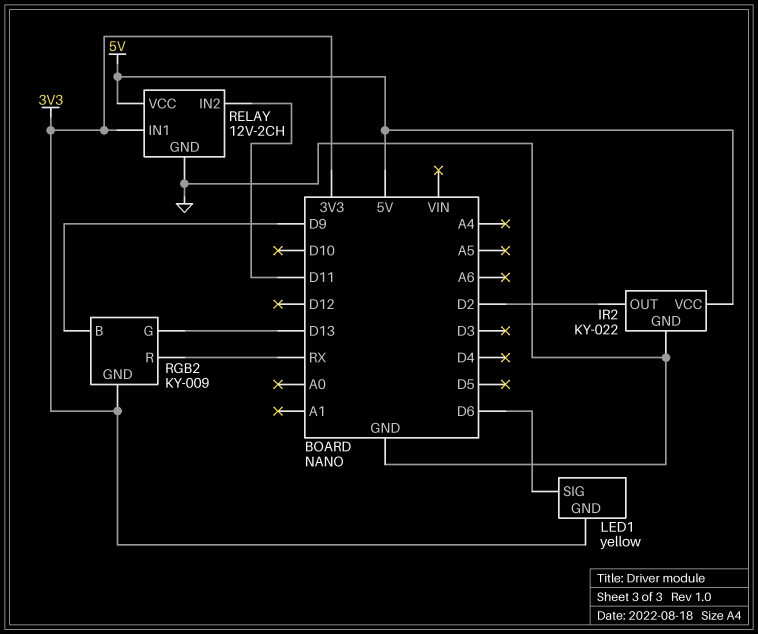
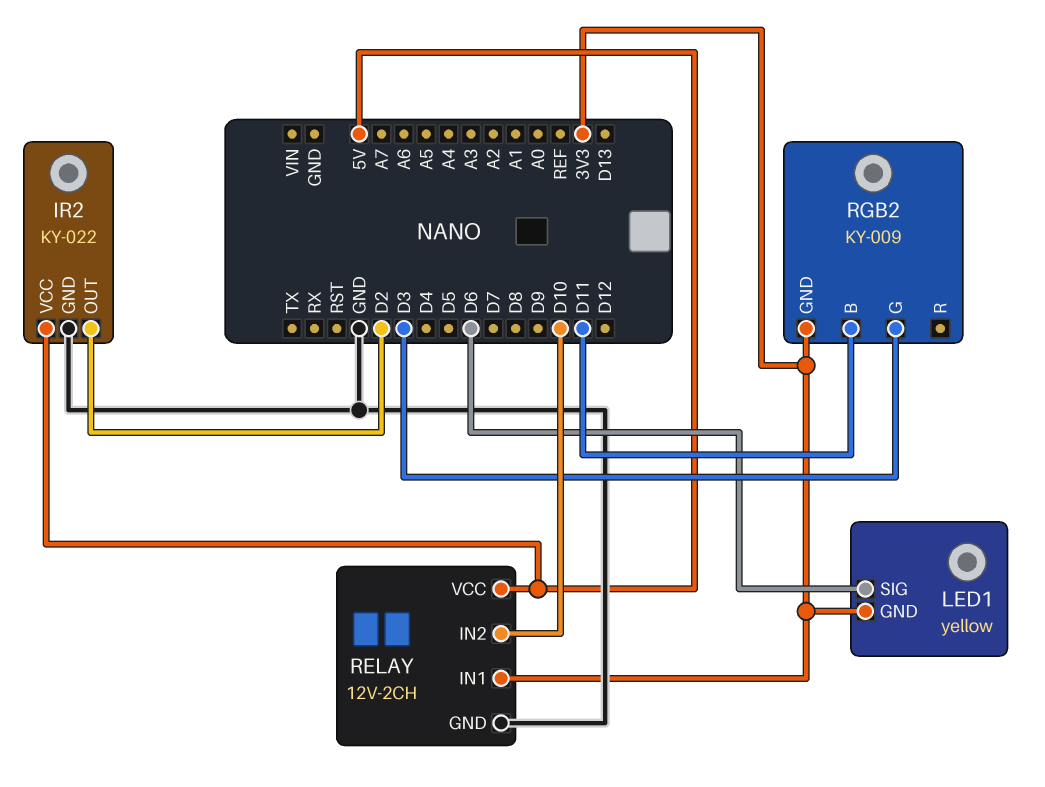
RELAY pin IN2: D11 -> D10
RGB2 pin B: D9 -> D11
RGB2 pin G: D13 -> D3
RGB2 pin R: RX -> none

